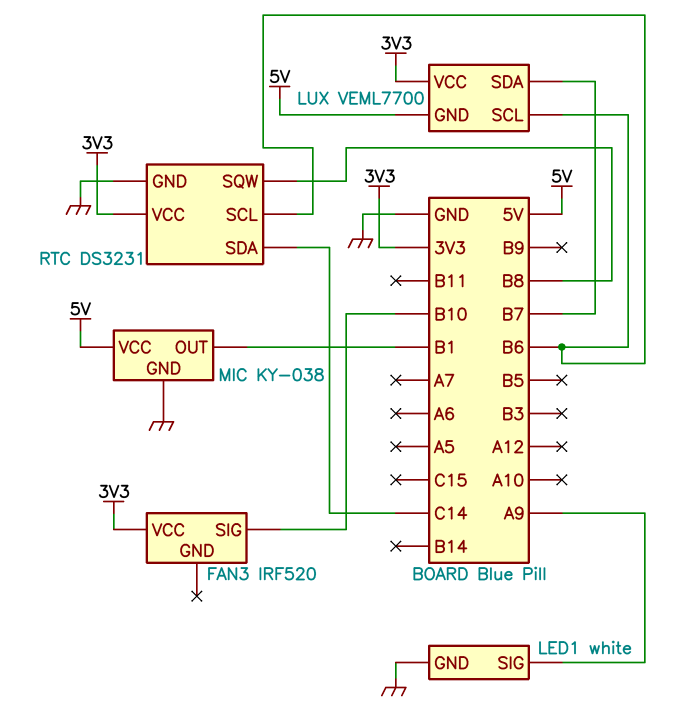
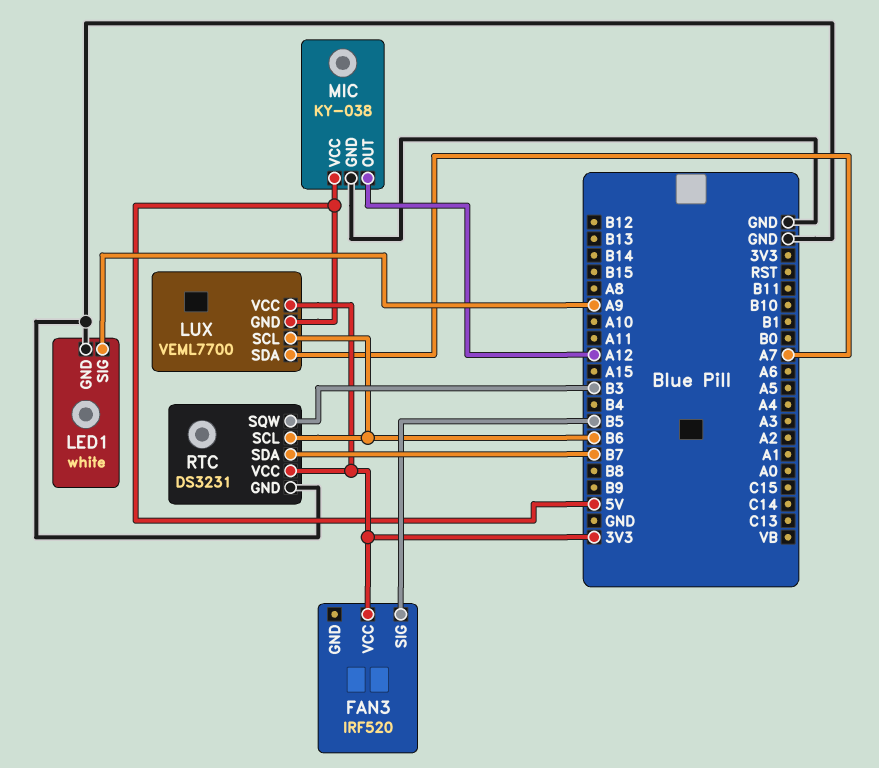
FAN3 pin SIG: B10 -> B5
LUX pin SDA: B7 -> A7
MIC pin OUT: B1 -> A12
RTC pin SDA: C14 -> B7
RTC pin SQW: B8 -> B3

